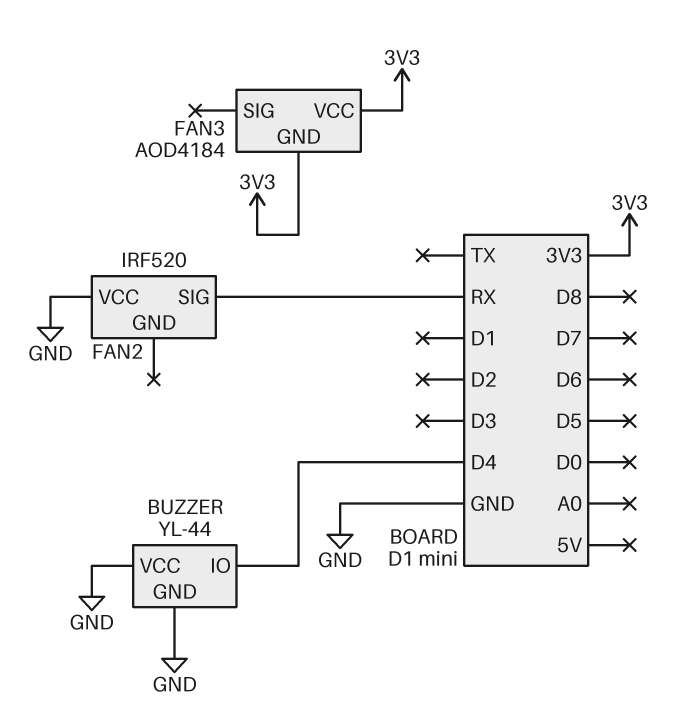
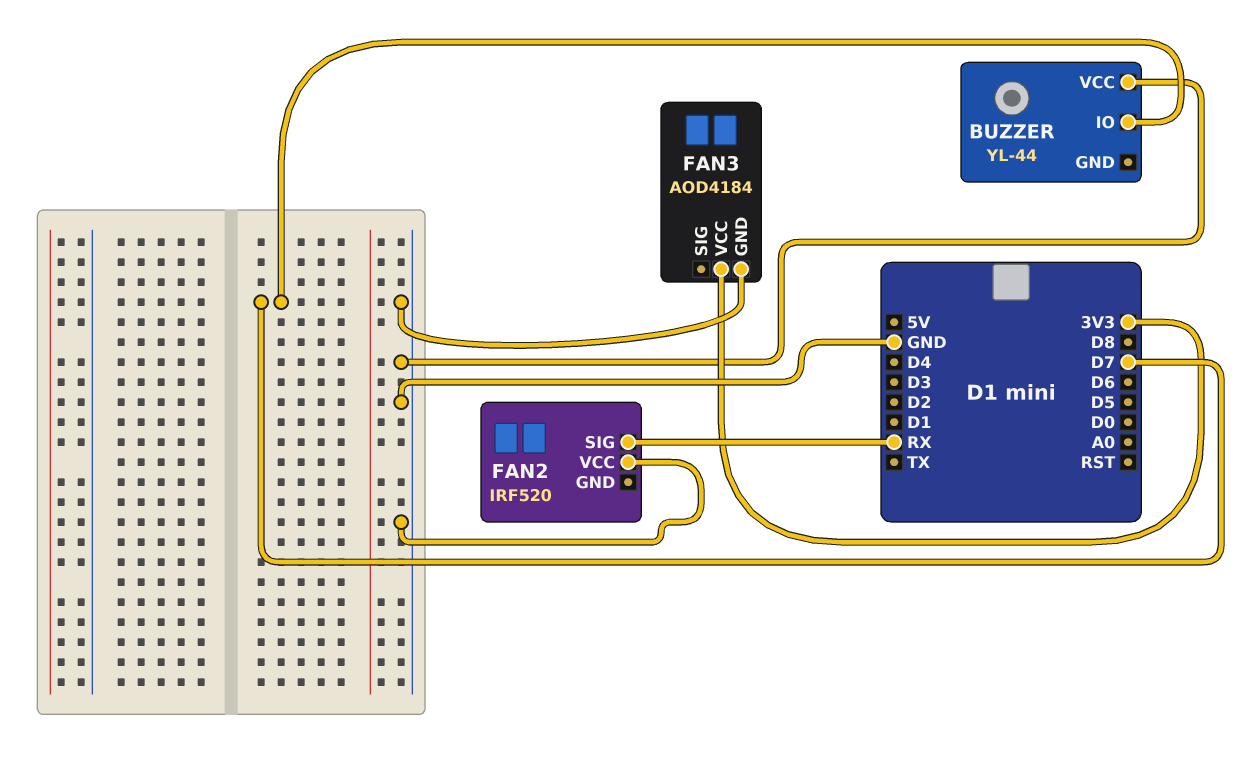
BUZZER pin GND: GND -> none
BUZZER pin IO: D4 -> D7
FAN3 pin GND: 3V3 -> GND

